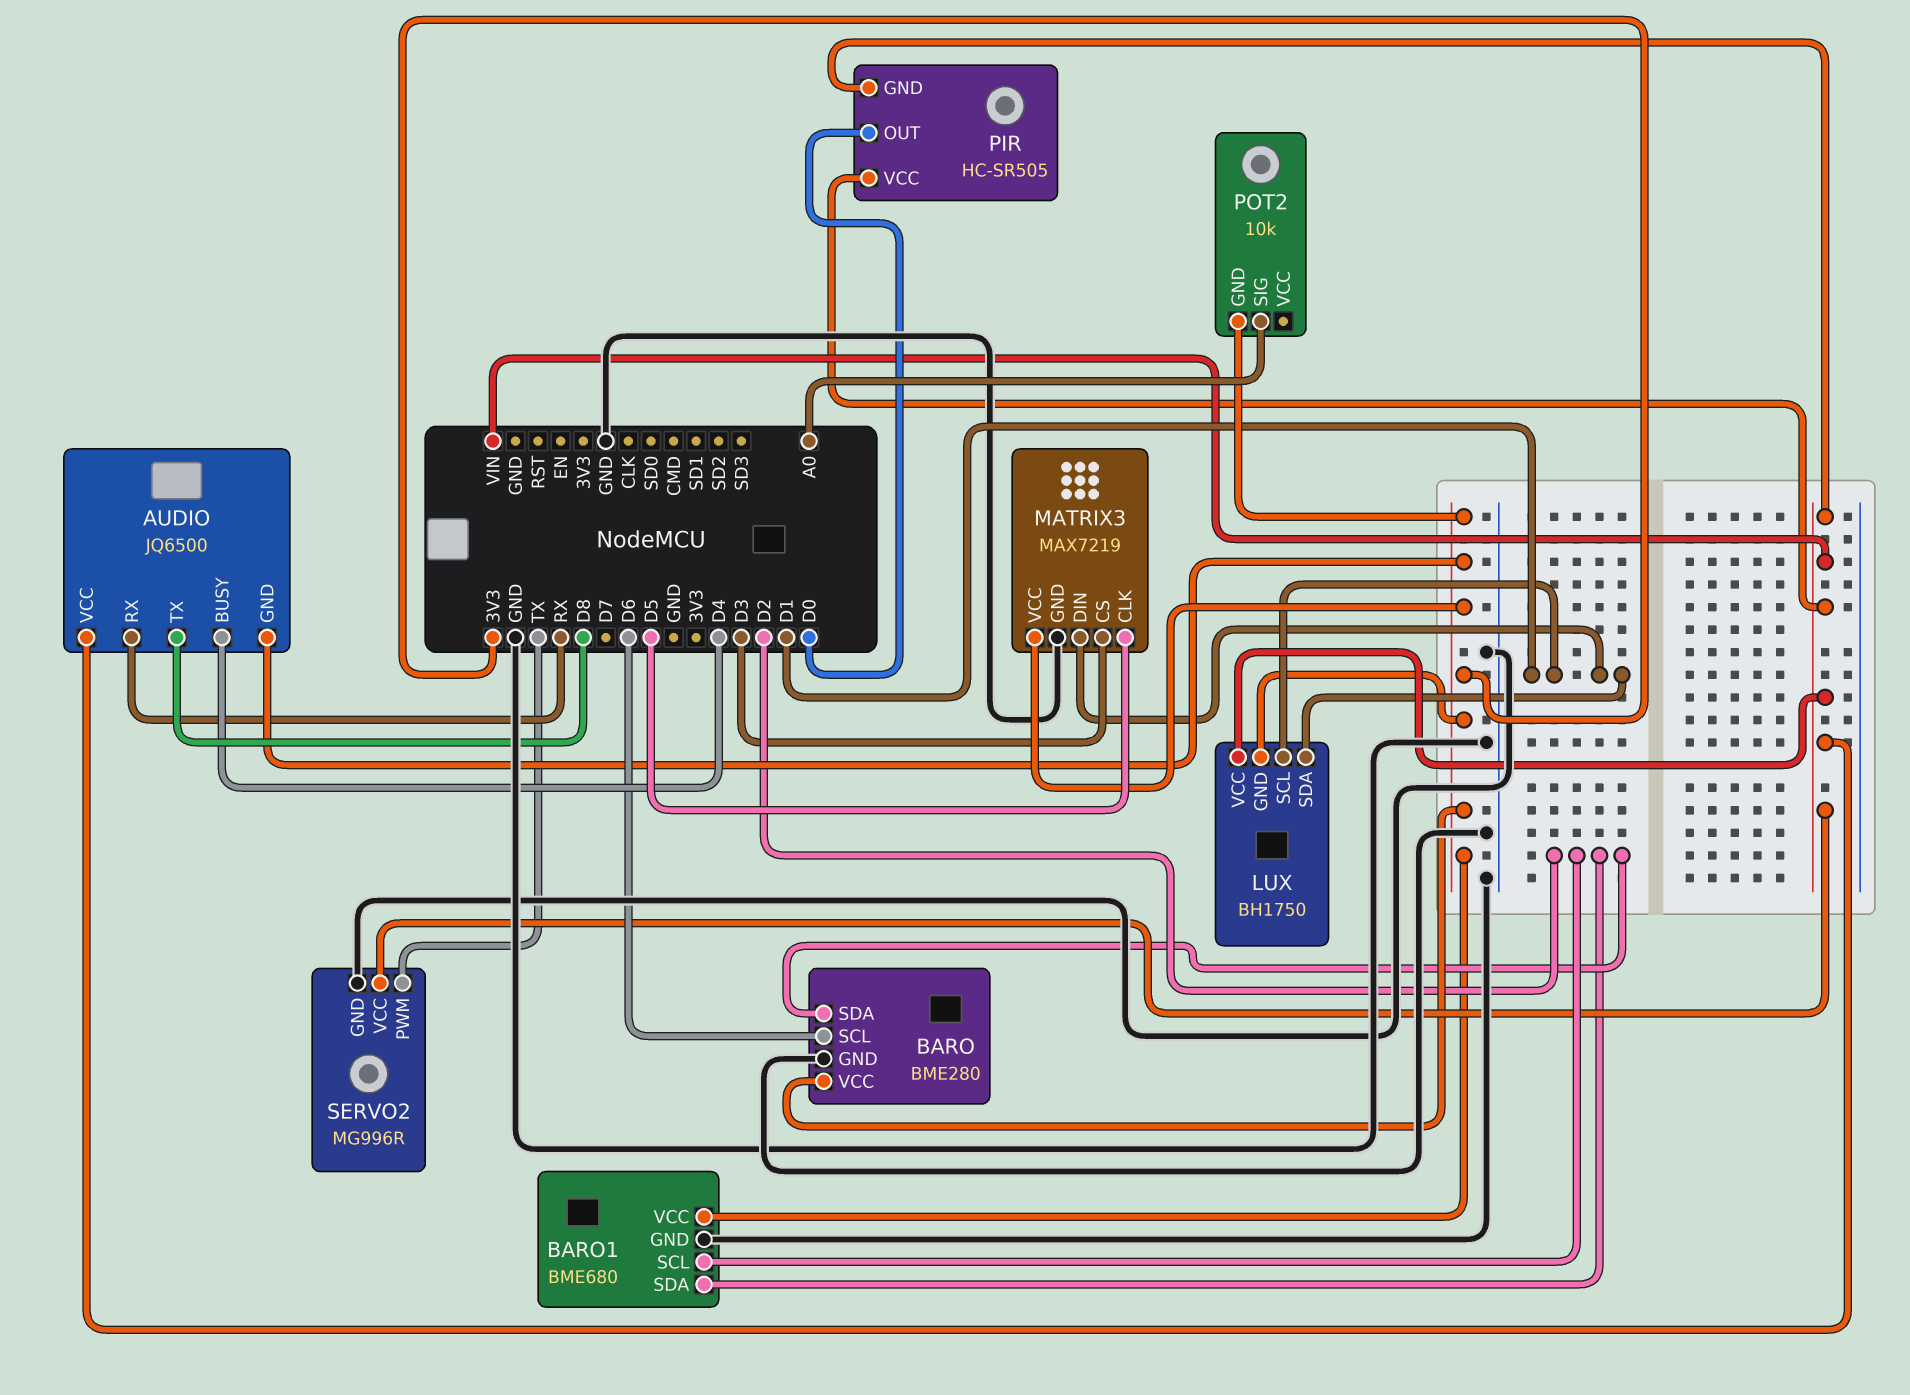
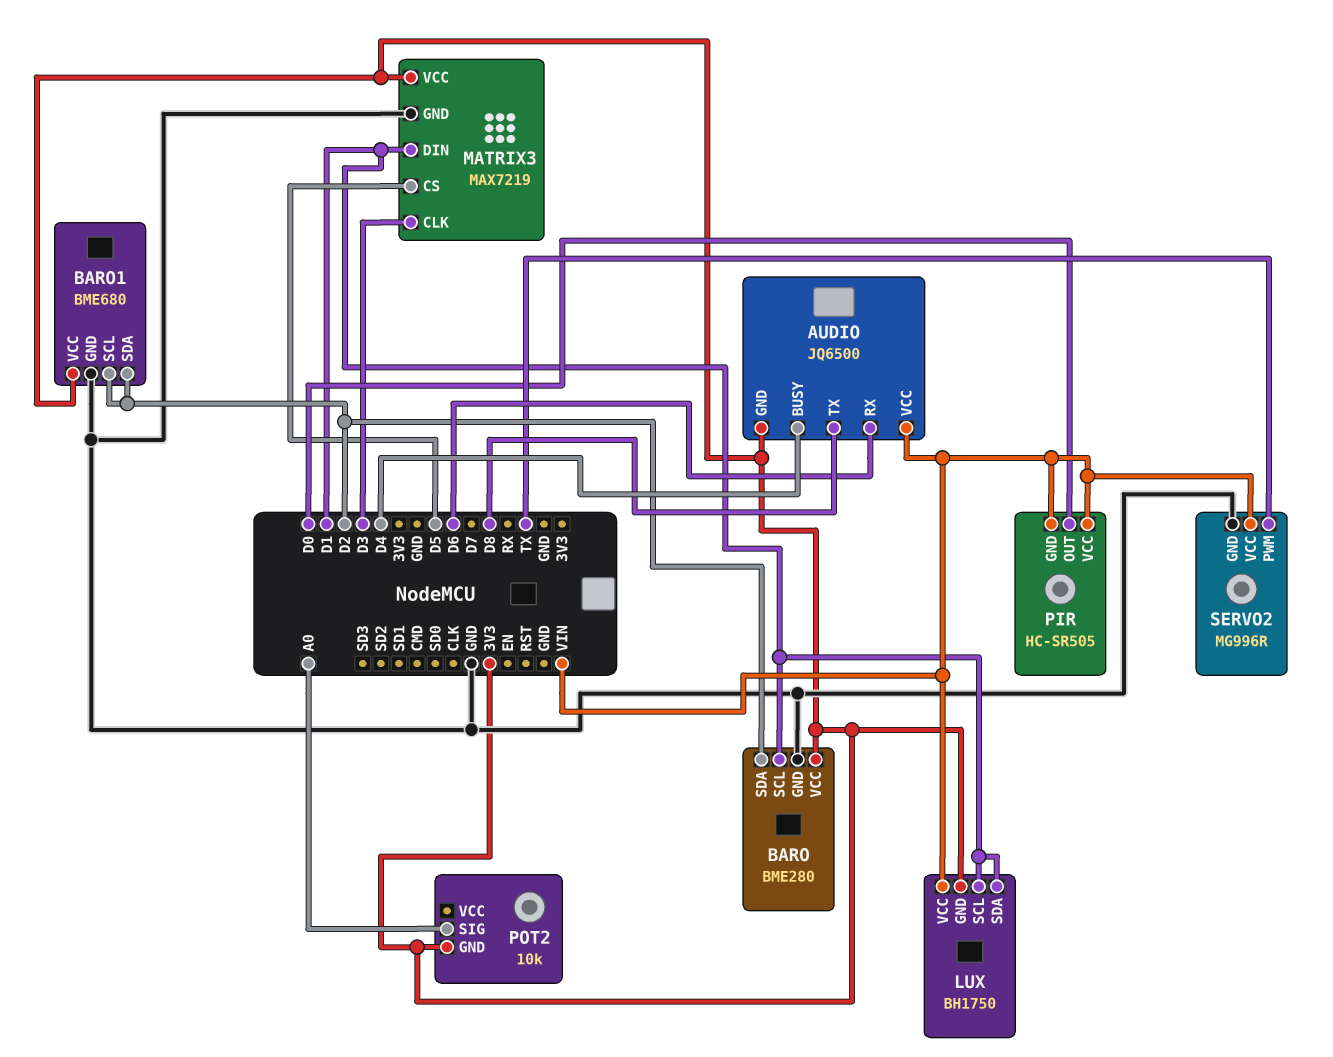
AUDIO pin RX: RX -> D6
BARO pin SCL: D6 -> D1
MATRIX3 pin CLK: D5 -> D3
MATRIX3 pin CS: D3 -> D5

